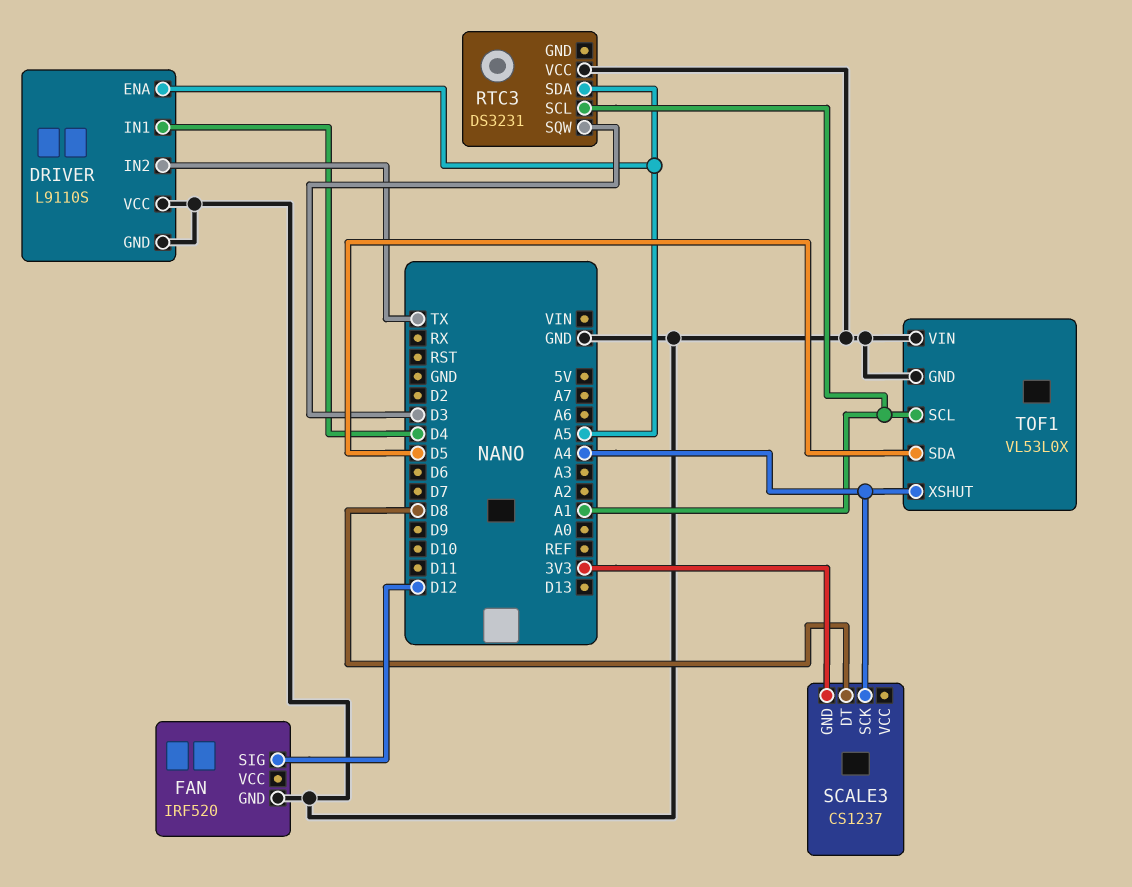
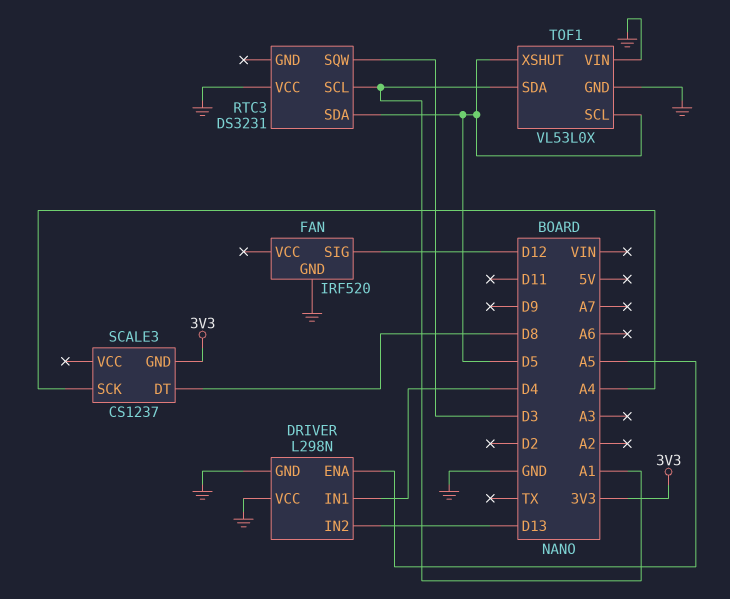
DRIVER: L9110S -> L298N
DRIVER pin IN2: TX -> D13
RTC3 pin SDA: A5 -> D5
TOF1 pin SCL: A1 -> D5
TOF1 pin SDA: D5 -> A1
TOF1 pin XSHUT: A4 -> D5

